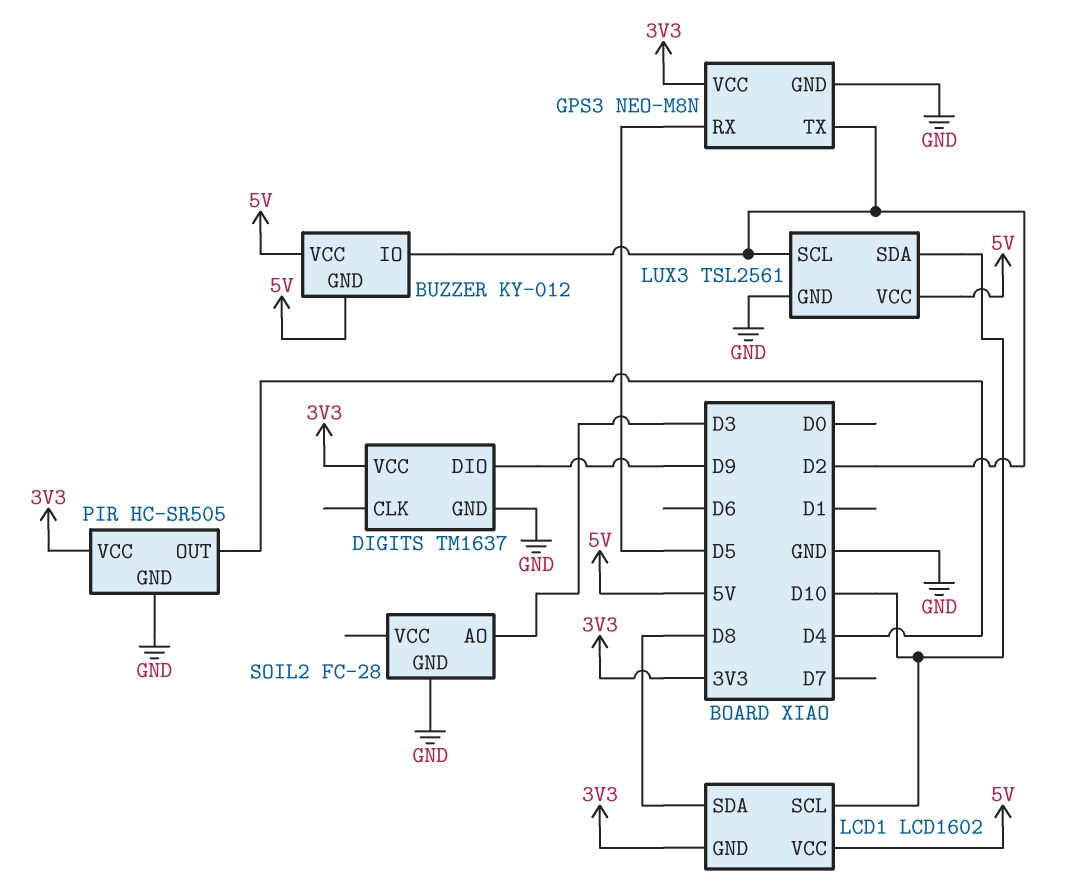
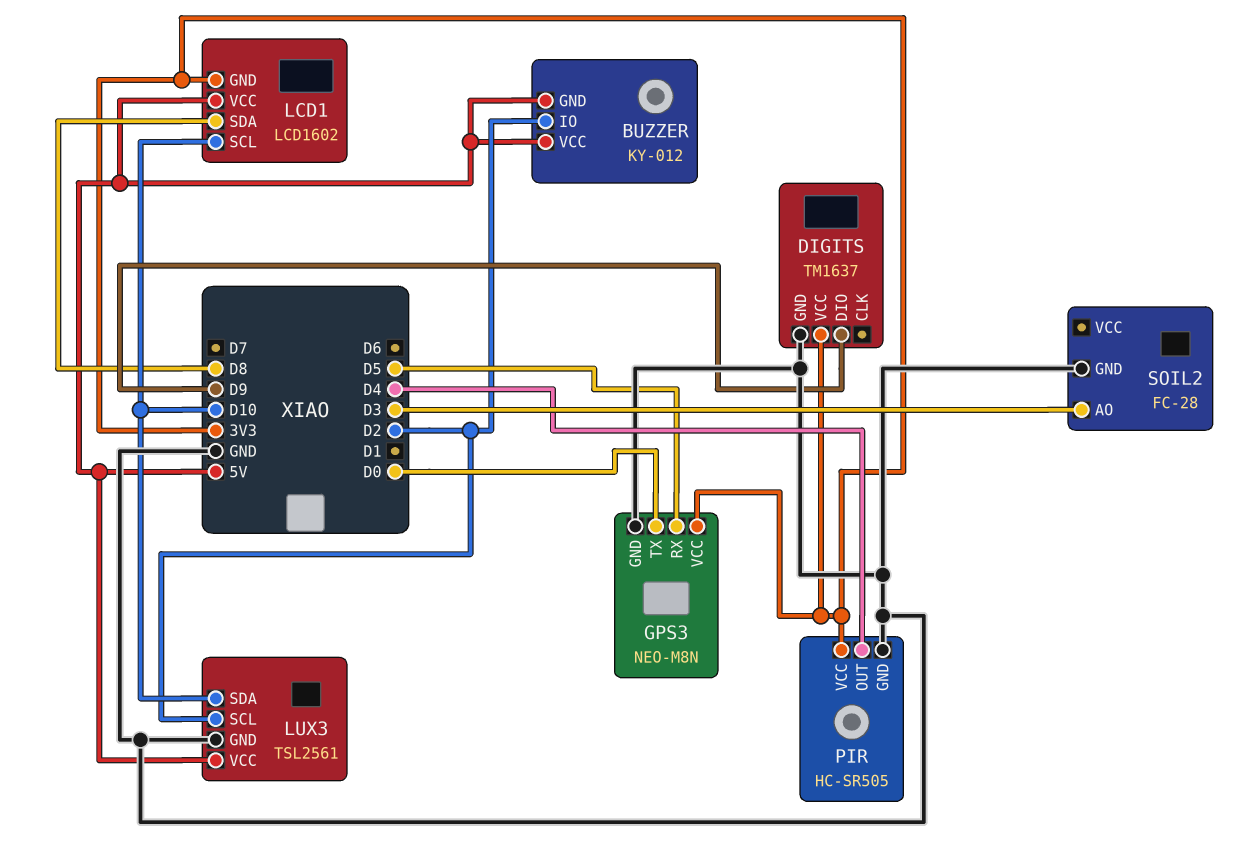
GPS3 pin TX: D2 -> D0

